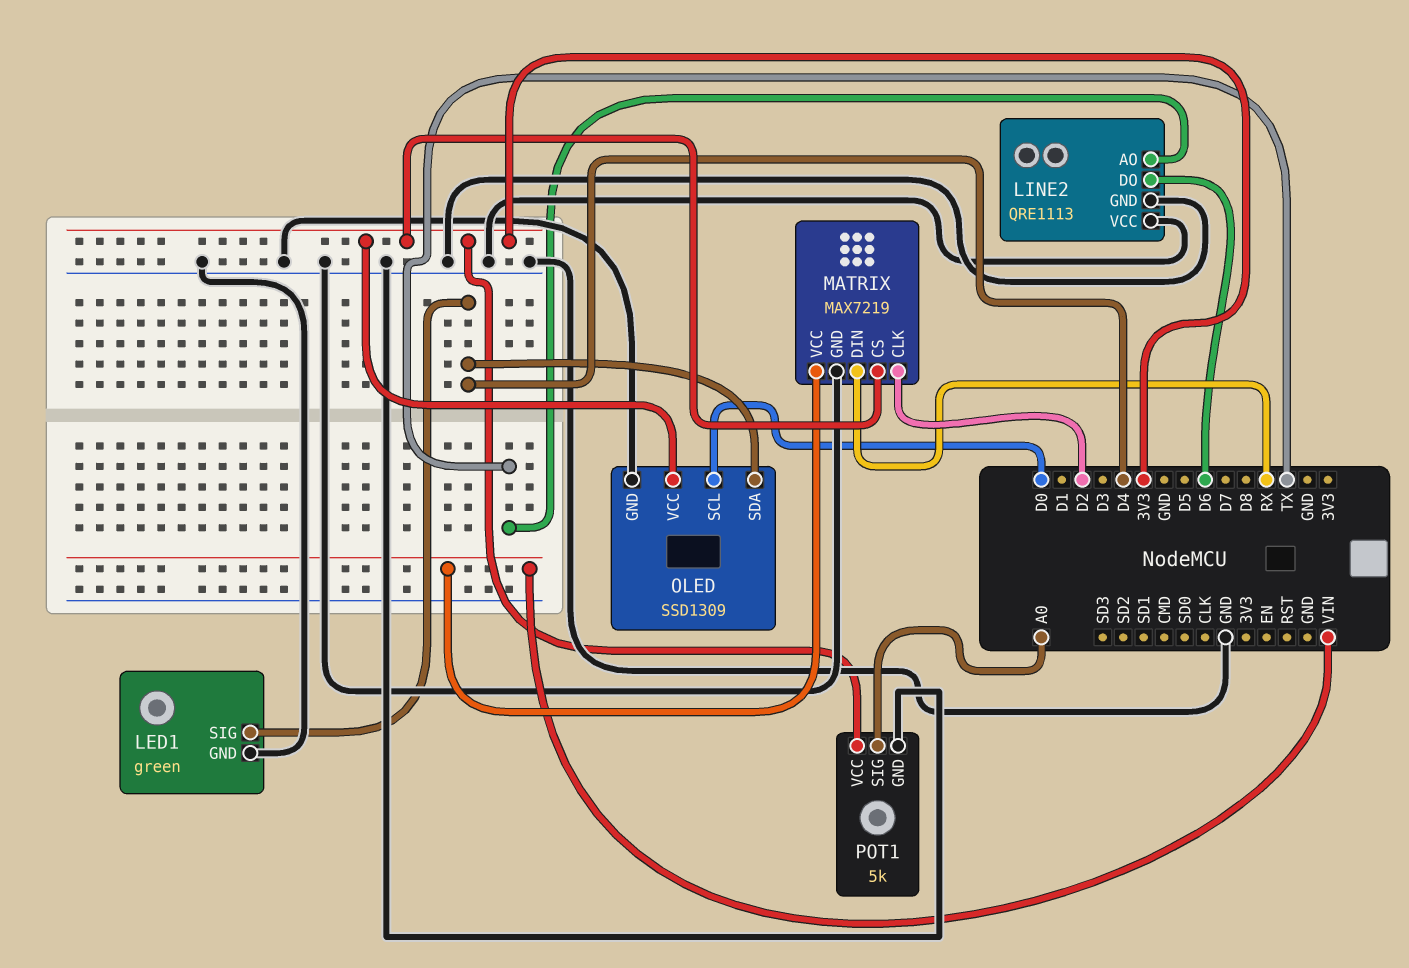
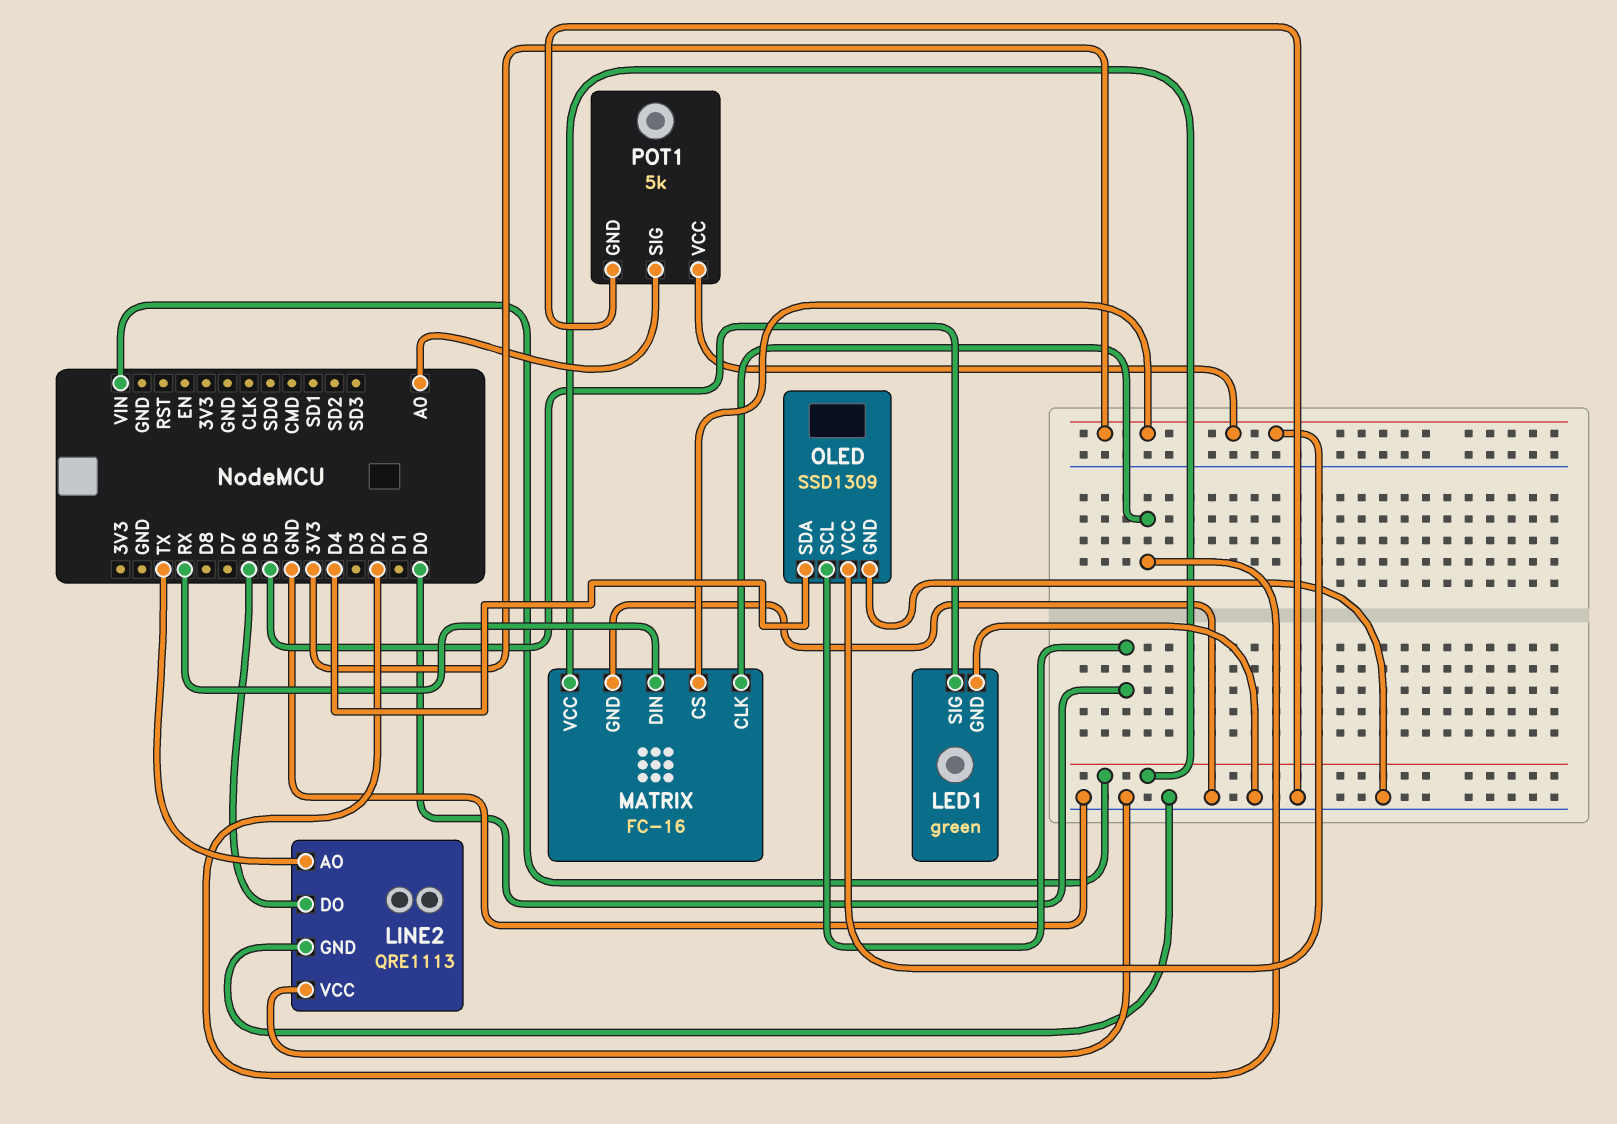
LED1 pin SIG: D4 -> D5
MATRIX: MAX7219 -> FC-16

